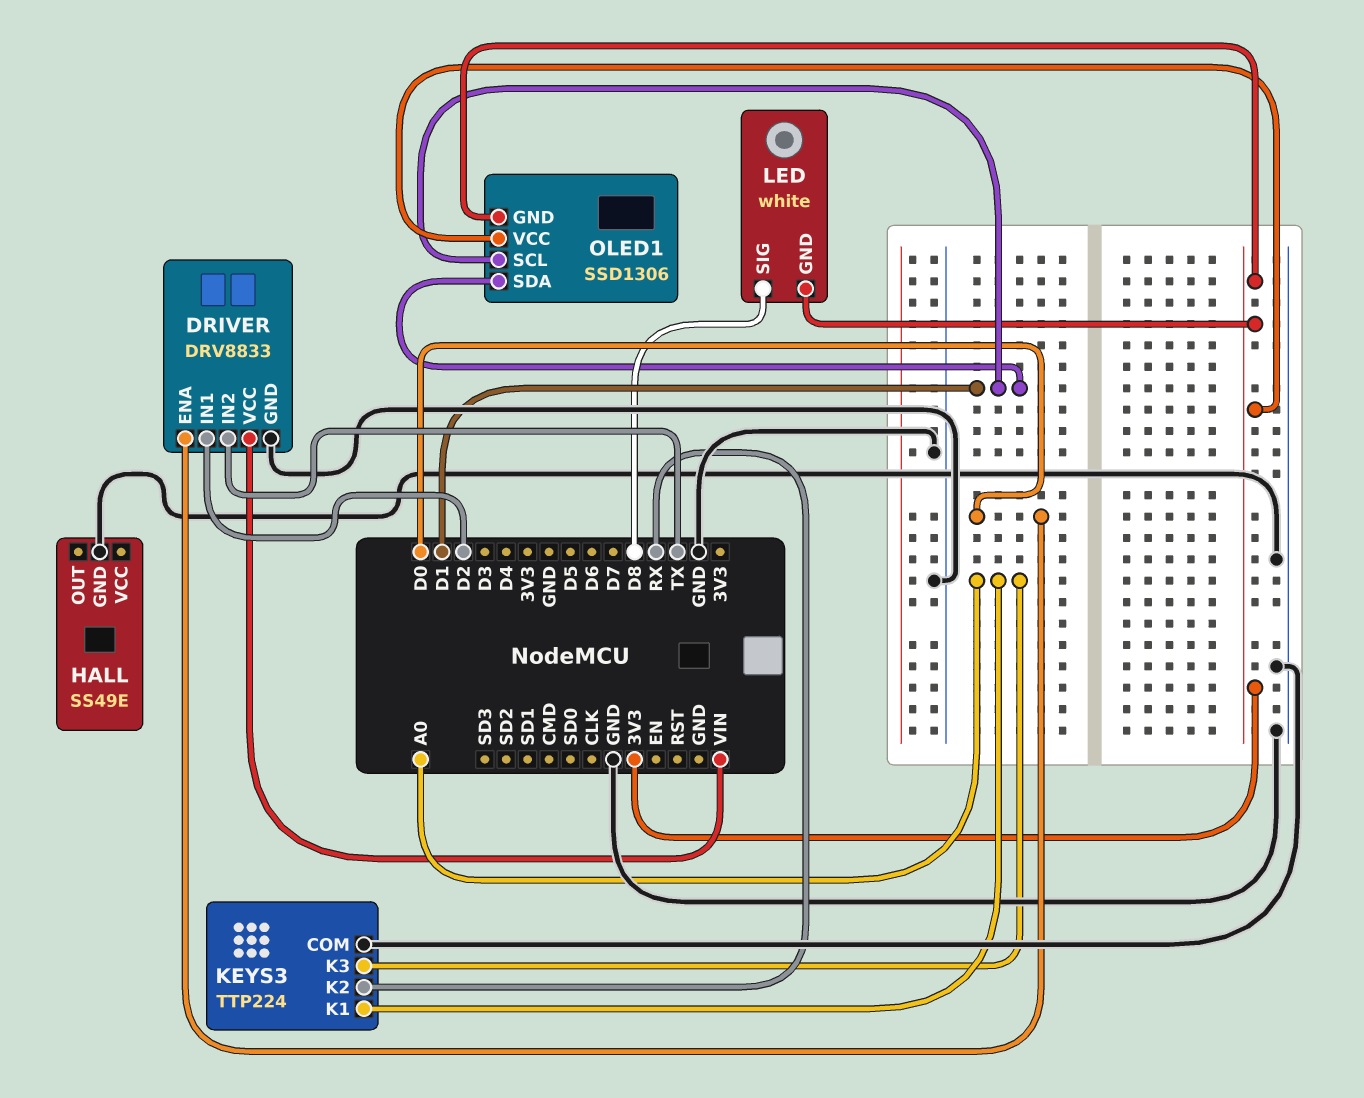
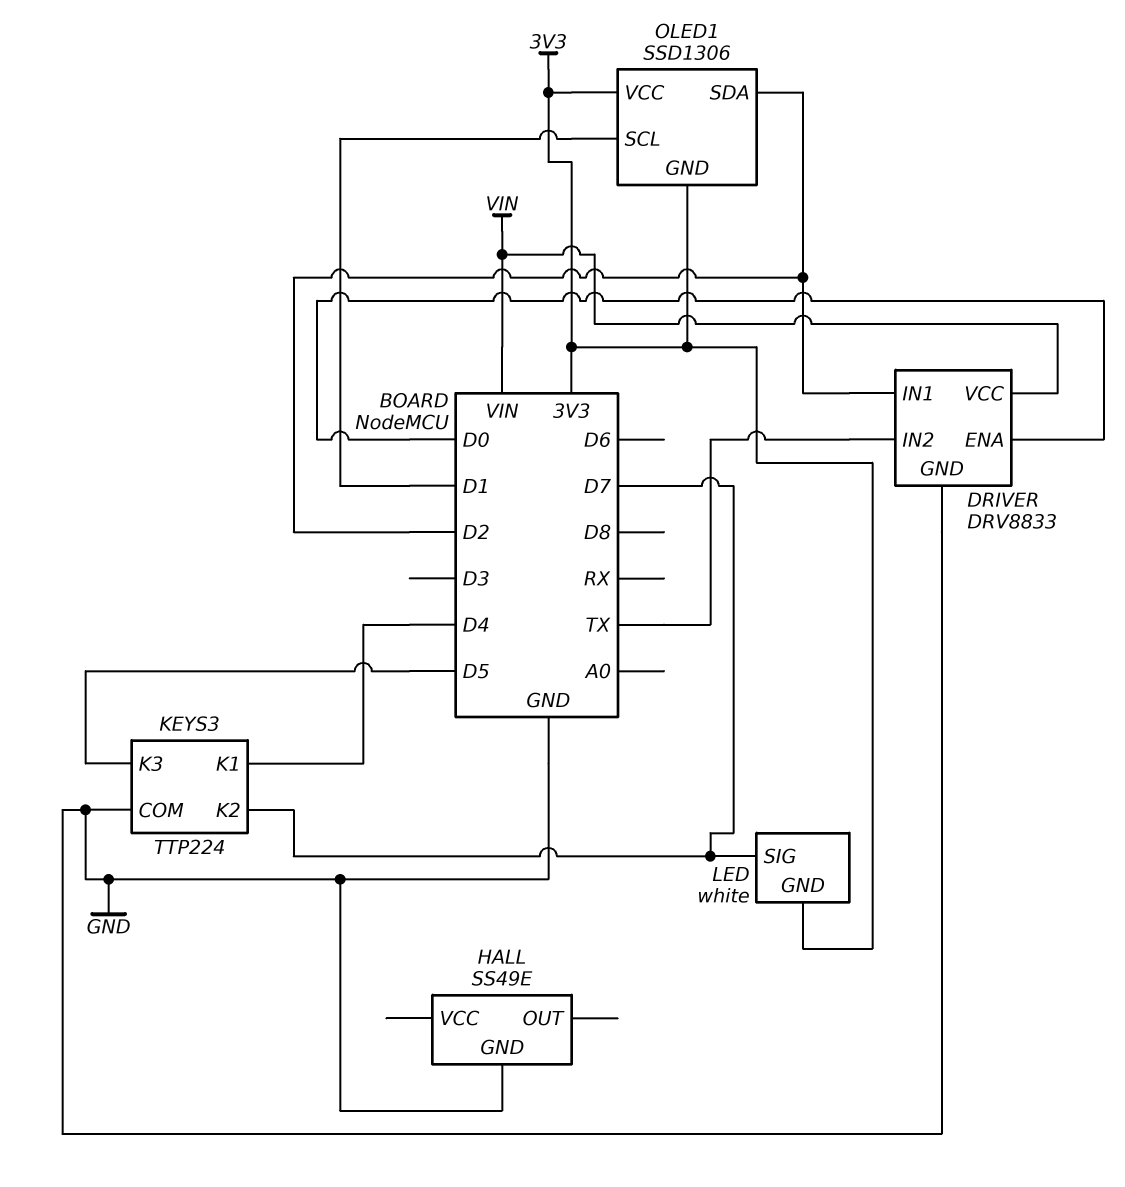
KEYS3 pin K1: A0 -> D4
KEYS3 pin K2: RX -> D7
KEYS3 pin K3: A0 -> D5
LED pin SIG: D8 -> D7
OLED1 pin SDA: D1 -> D2

